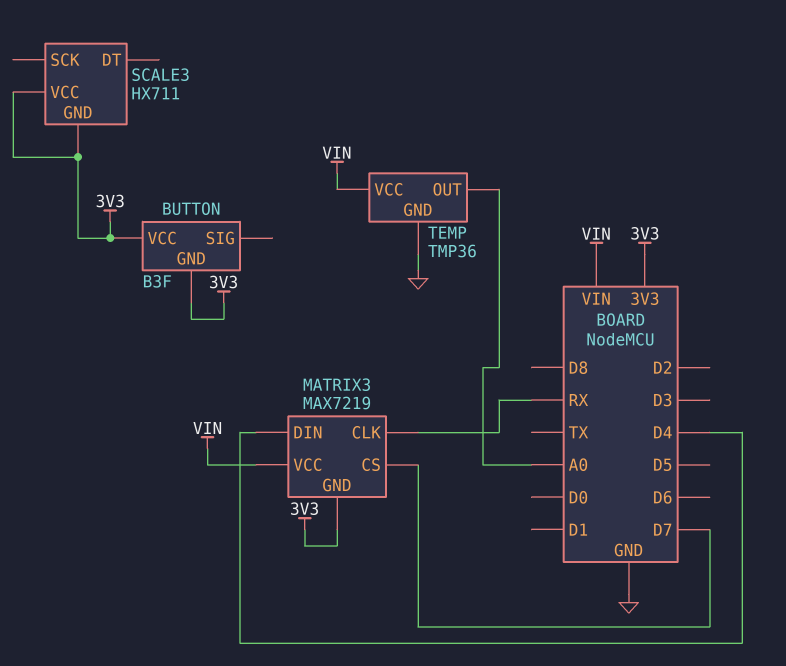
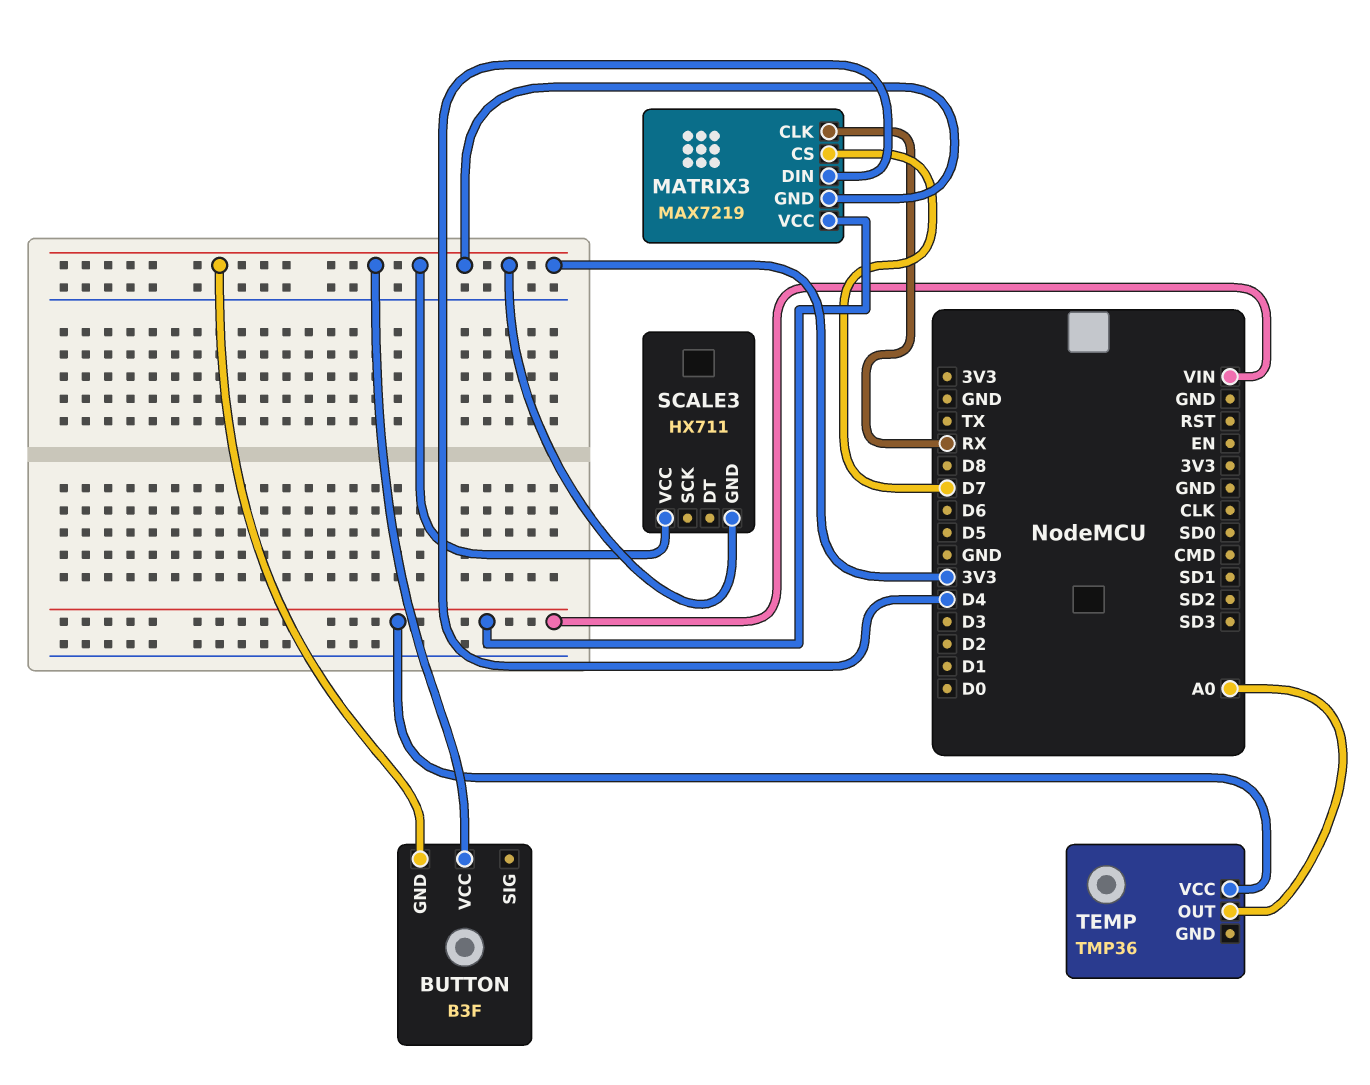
TEMP pin GND: GND -> none

